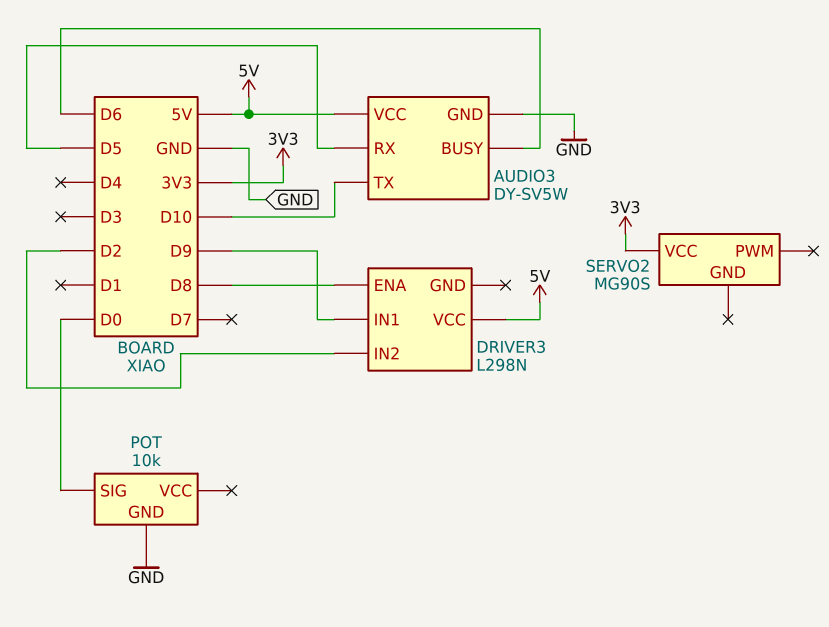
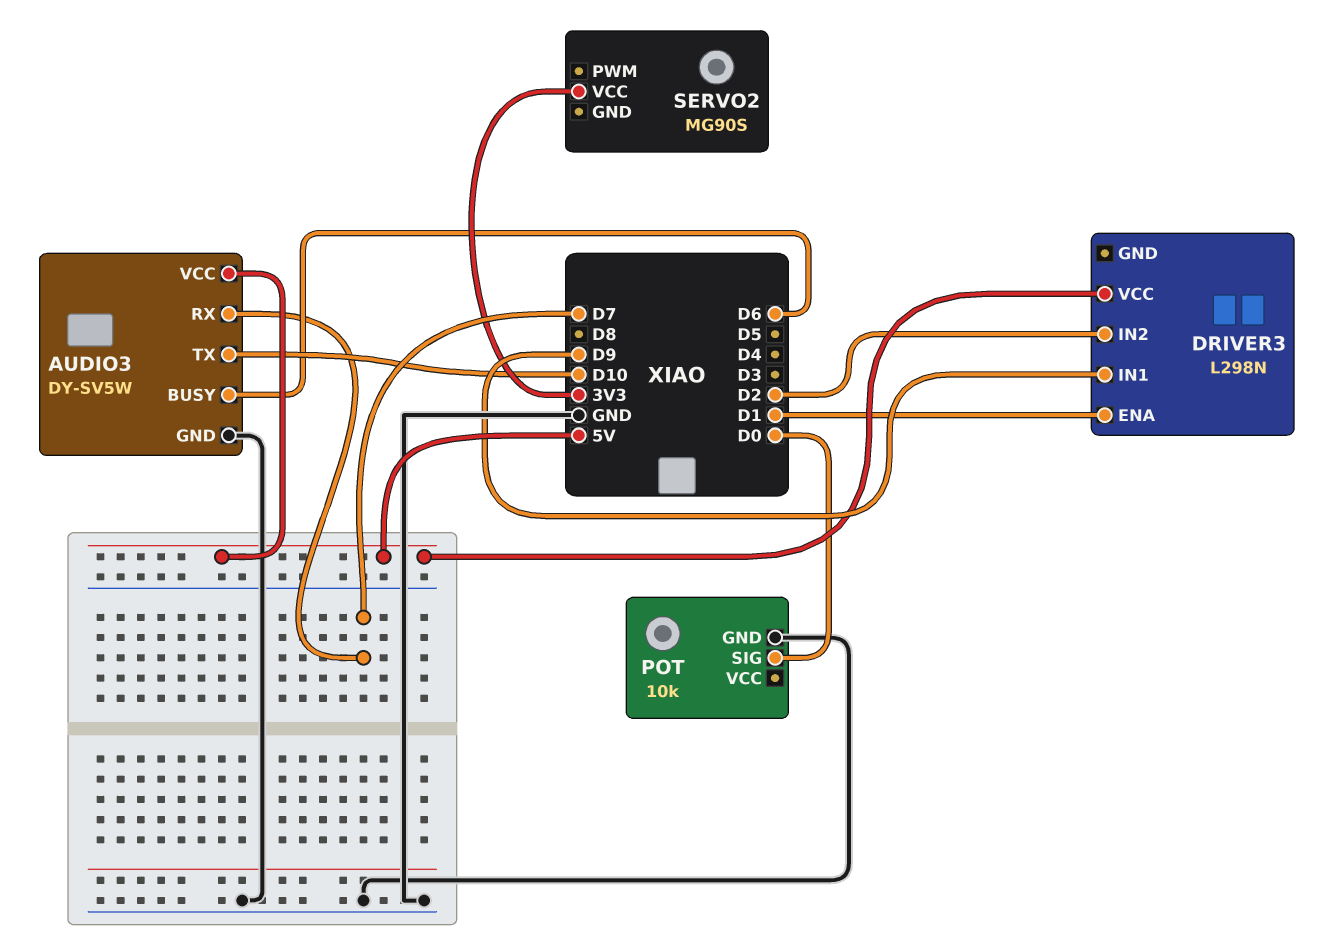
AUDIO3 pin RX: D5 -> D7
DRIVER3 pin ENA: D8 -> D1

